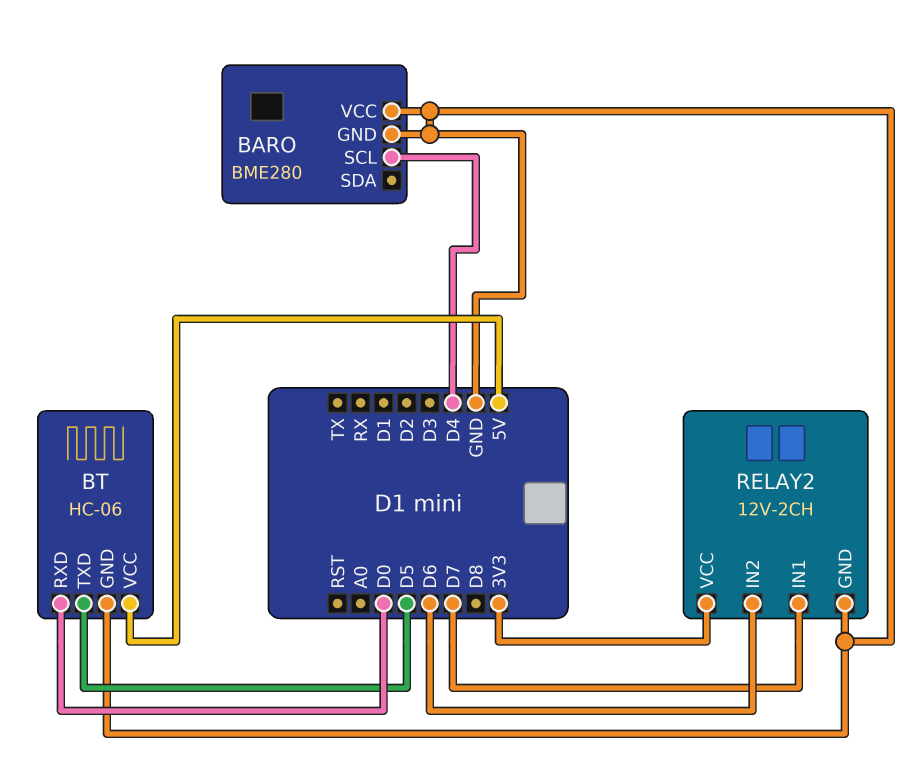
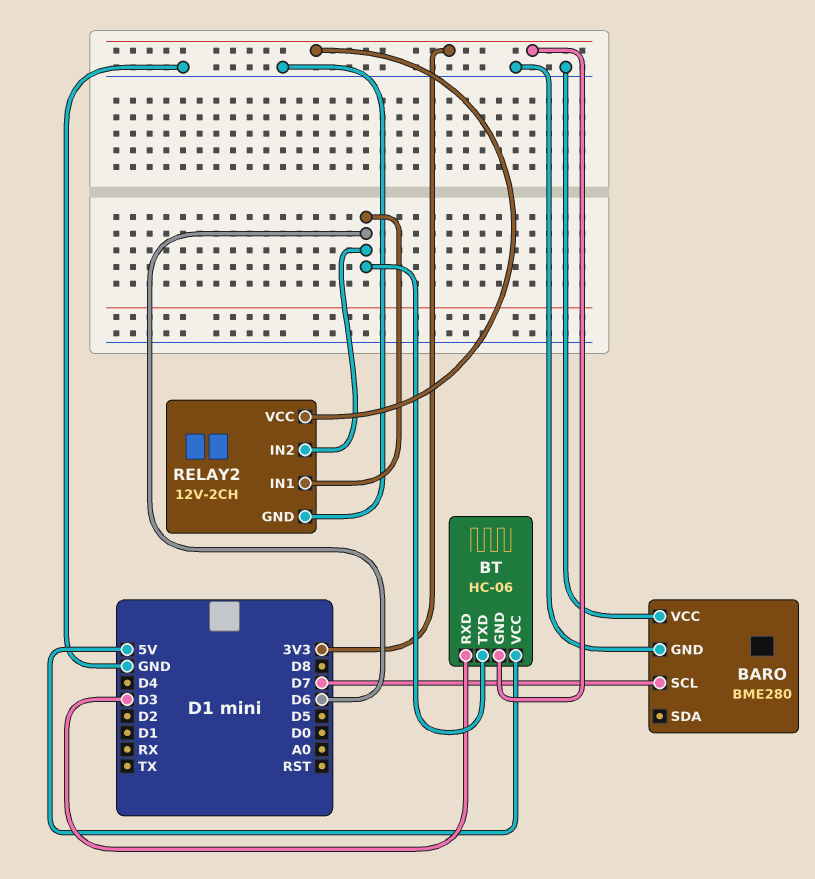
BARO pin SCL: D4 -> D7
BT pin GND: GND -> 3V3
BT pin RXD: D0 -> D3
BT pin TXD: D5 -> D6
RELAY2 pin IN1: D7 -> D6

